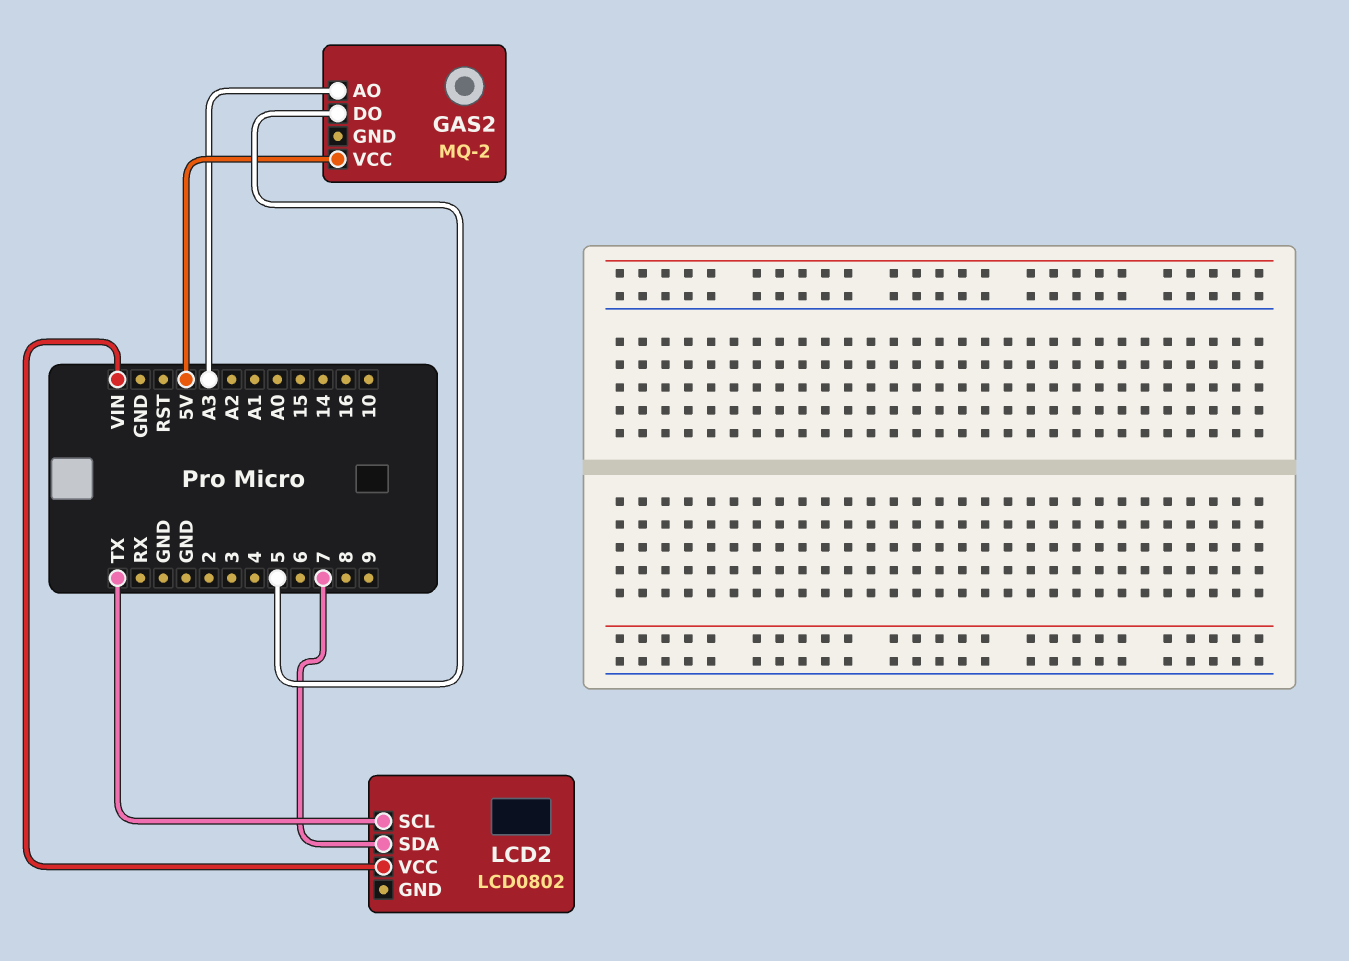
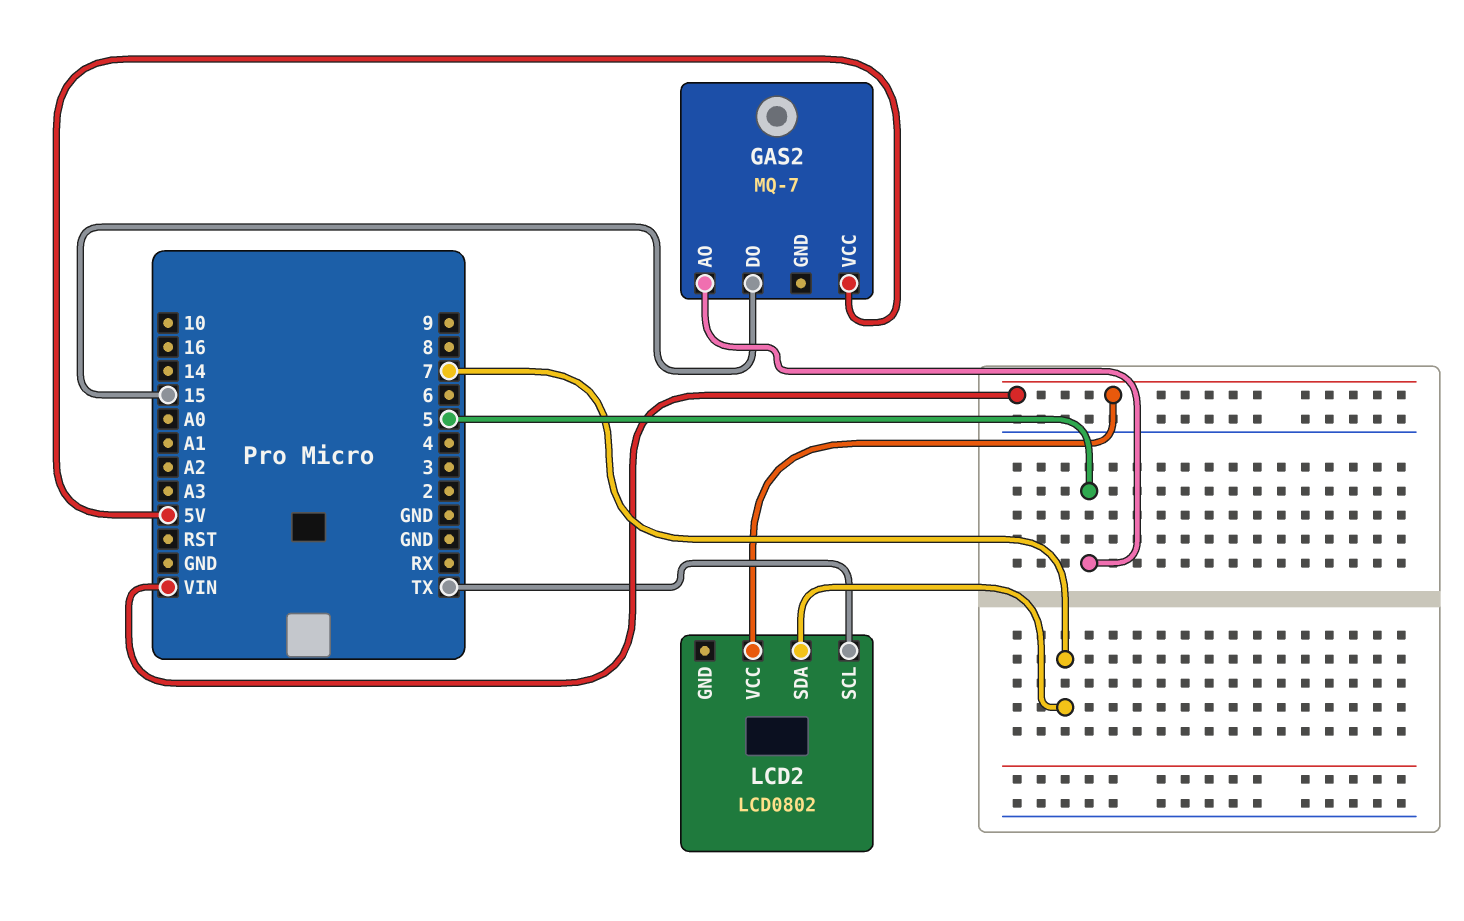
GAS2: MQ-2 -> MQ-7
GAS2 pin AO: A3 -> 5
GAS2 pin DO: 5 -> 15

